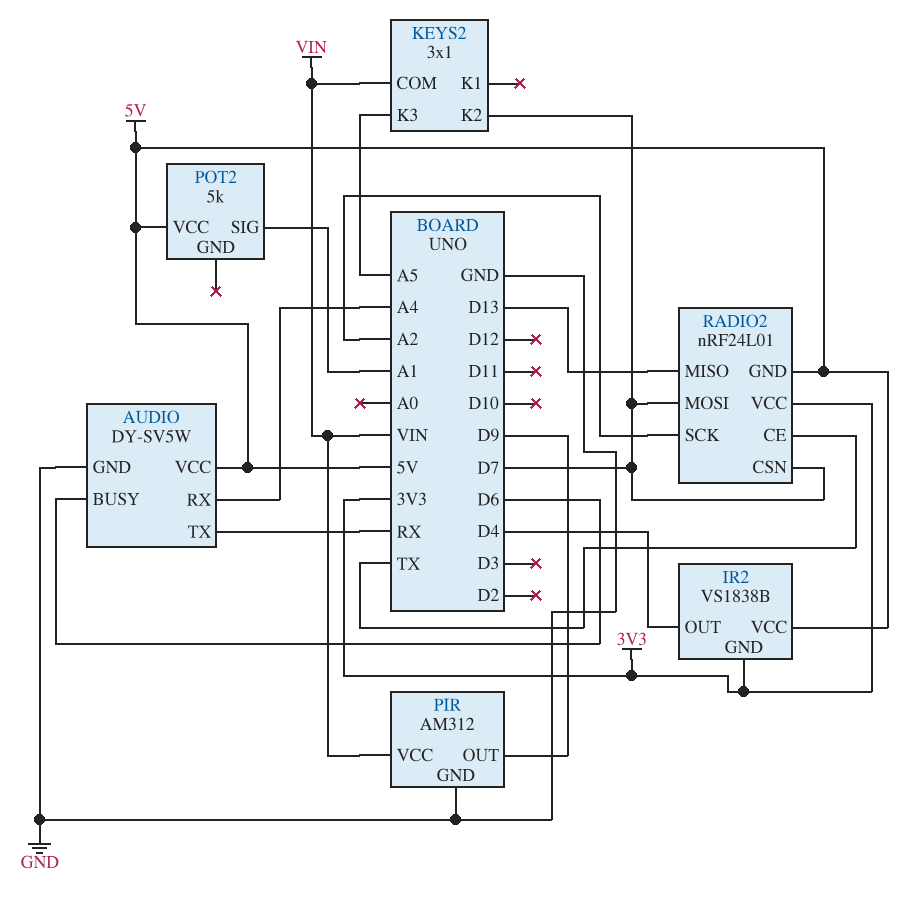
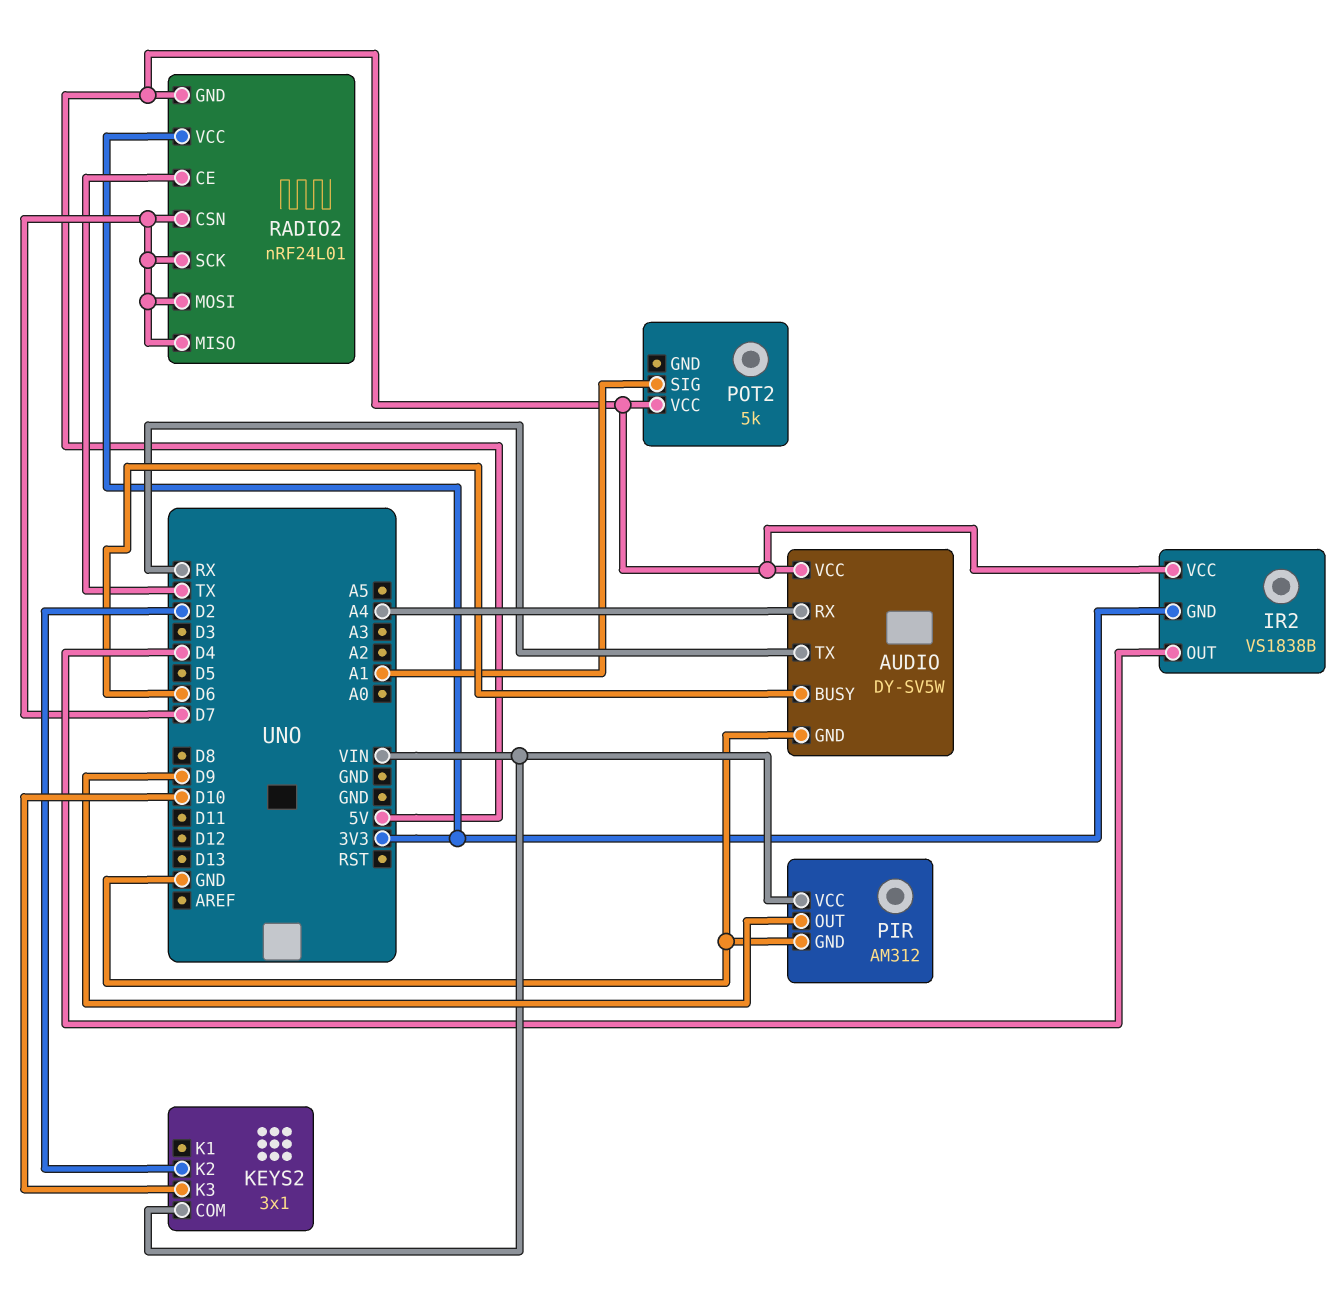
KEYS2 pin K2: D7 -> D2
KEYS2 pin K3: A5 -> D10
RADIO2 pin MISO: D13 -> D7
RADIO2 pin SCK: A2 -> D7

